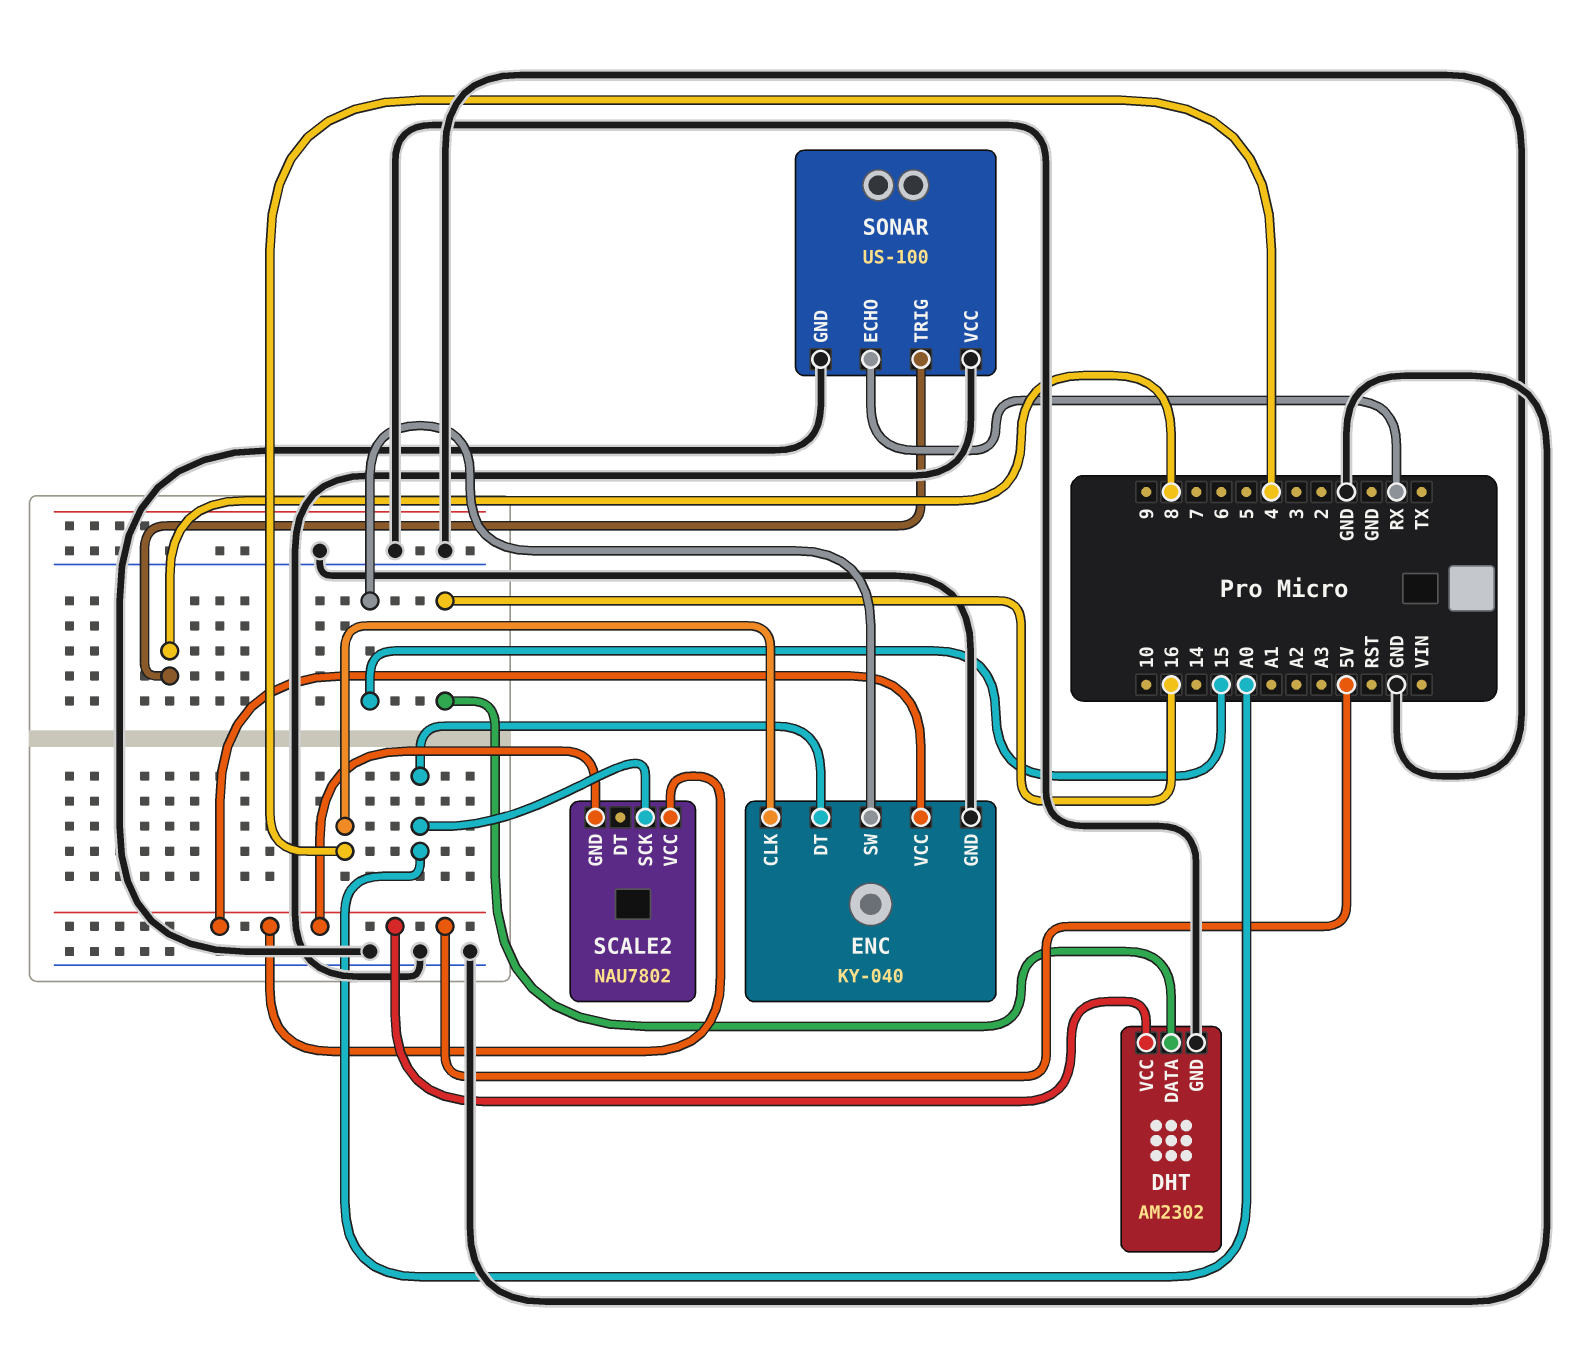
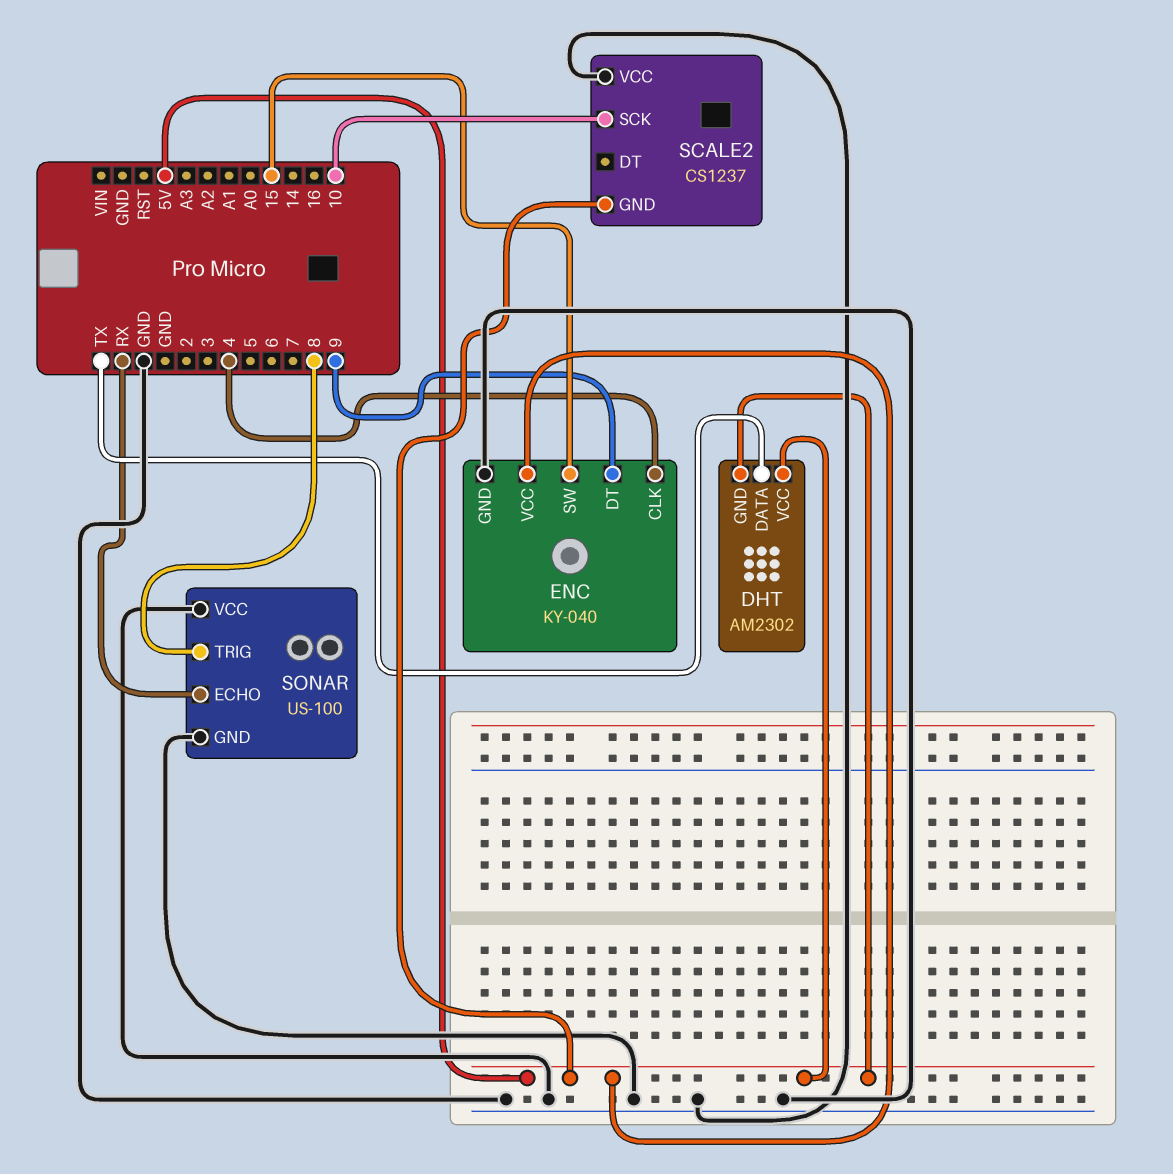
DHT pin DATA: 16 -> TX
DHT pin GND: GND -> 5V
ENC pin DT: A0 -> 9
SCALE2: NAU7802 -> CS1237
SCALE2 pin SCK: A0 -> 10
SCALE2 pin VCC: 5V -> GND

